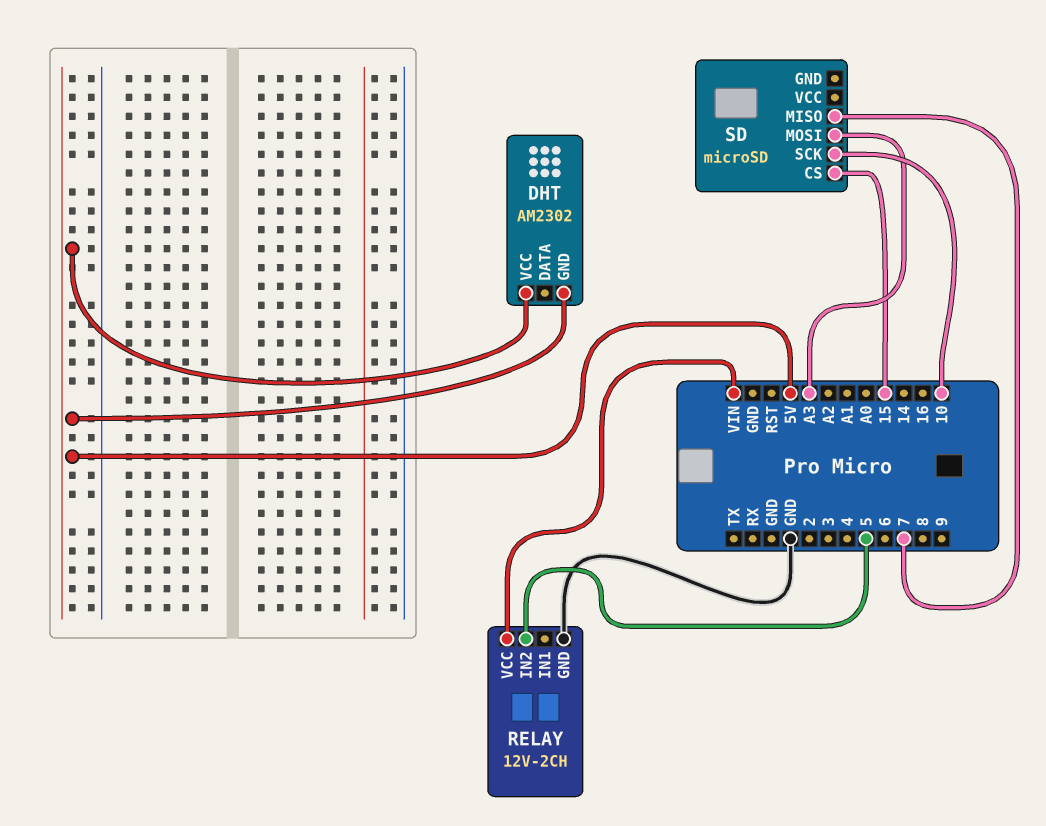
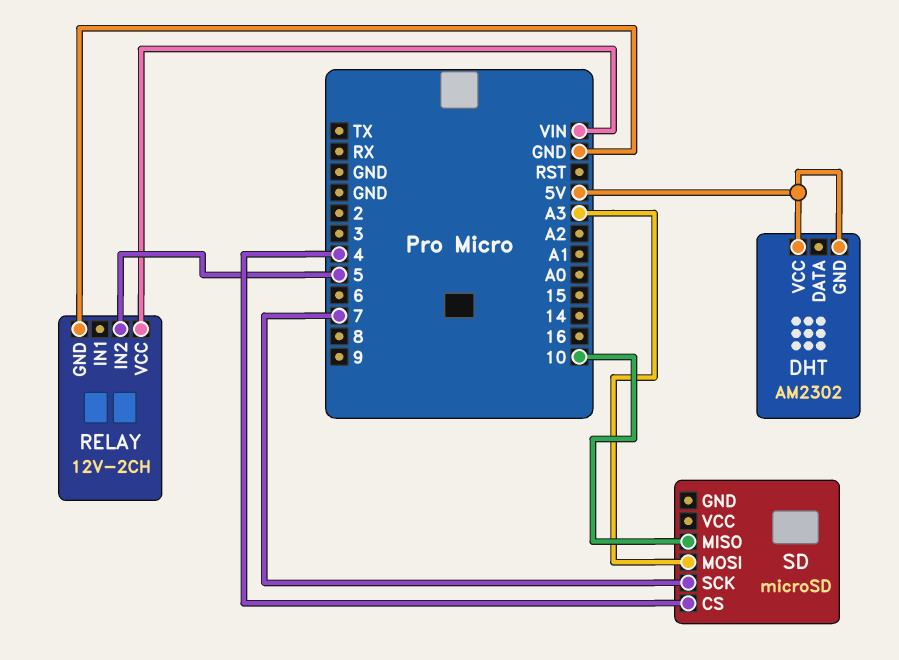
SD pin CS: 15 -> 4
SD pin MISO: 7 -> 10
SD pin SCK: 10 -> 7

